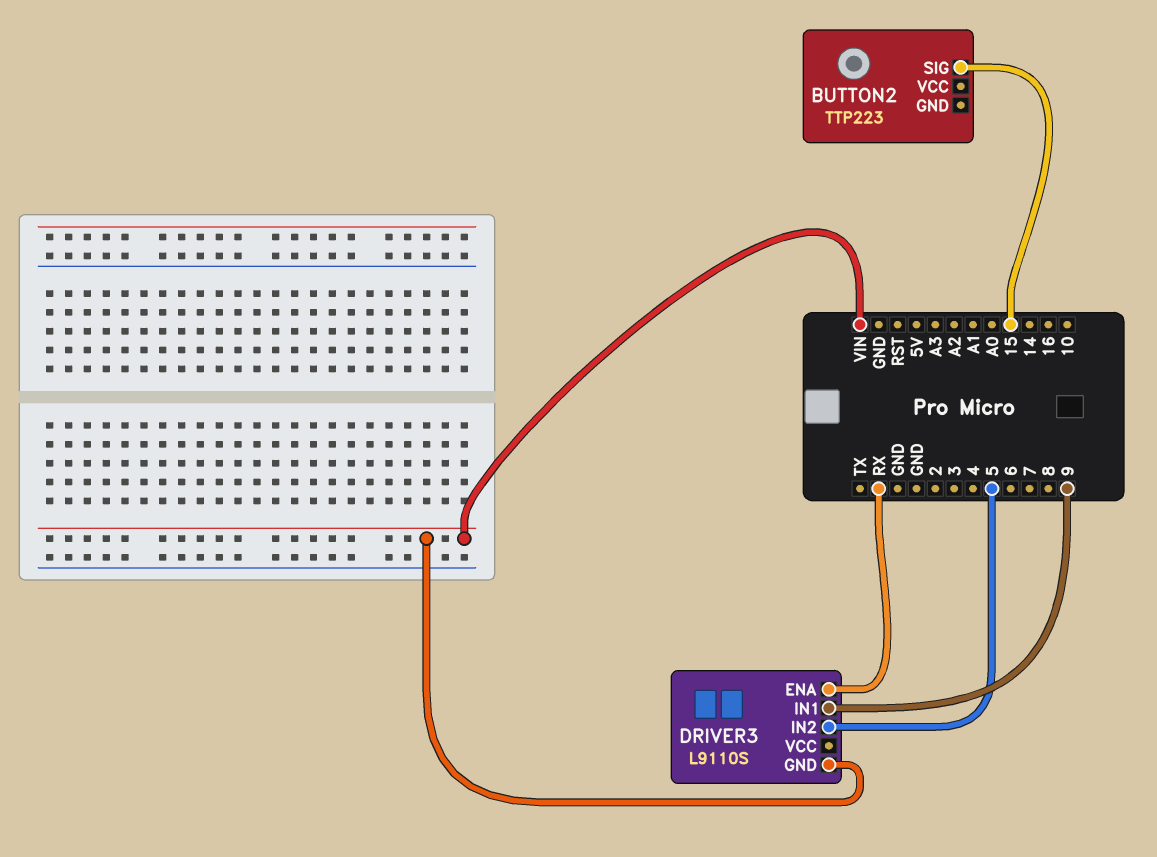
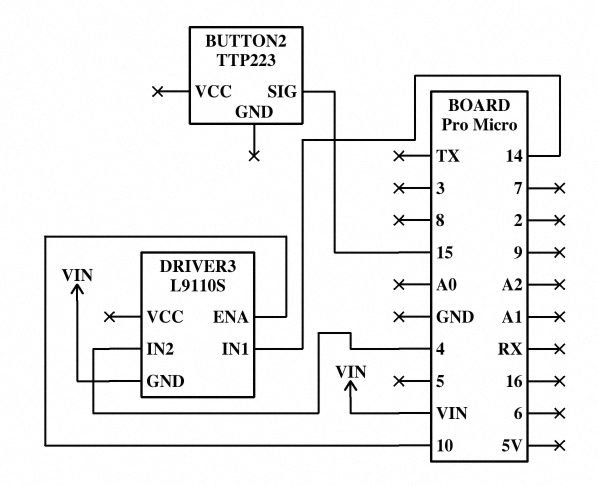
DRIVER3 pin ENA: RX -> 10
DRIVER3 pin IN1: 9 -> 14
DRIVER3 pin IN2: 5 -> 4

